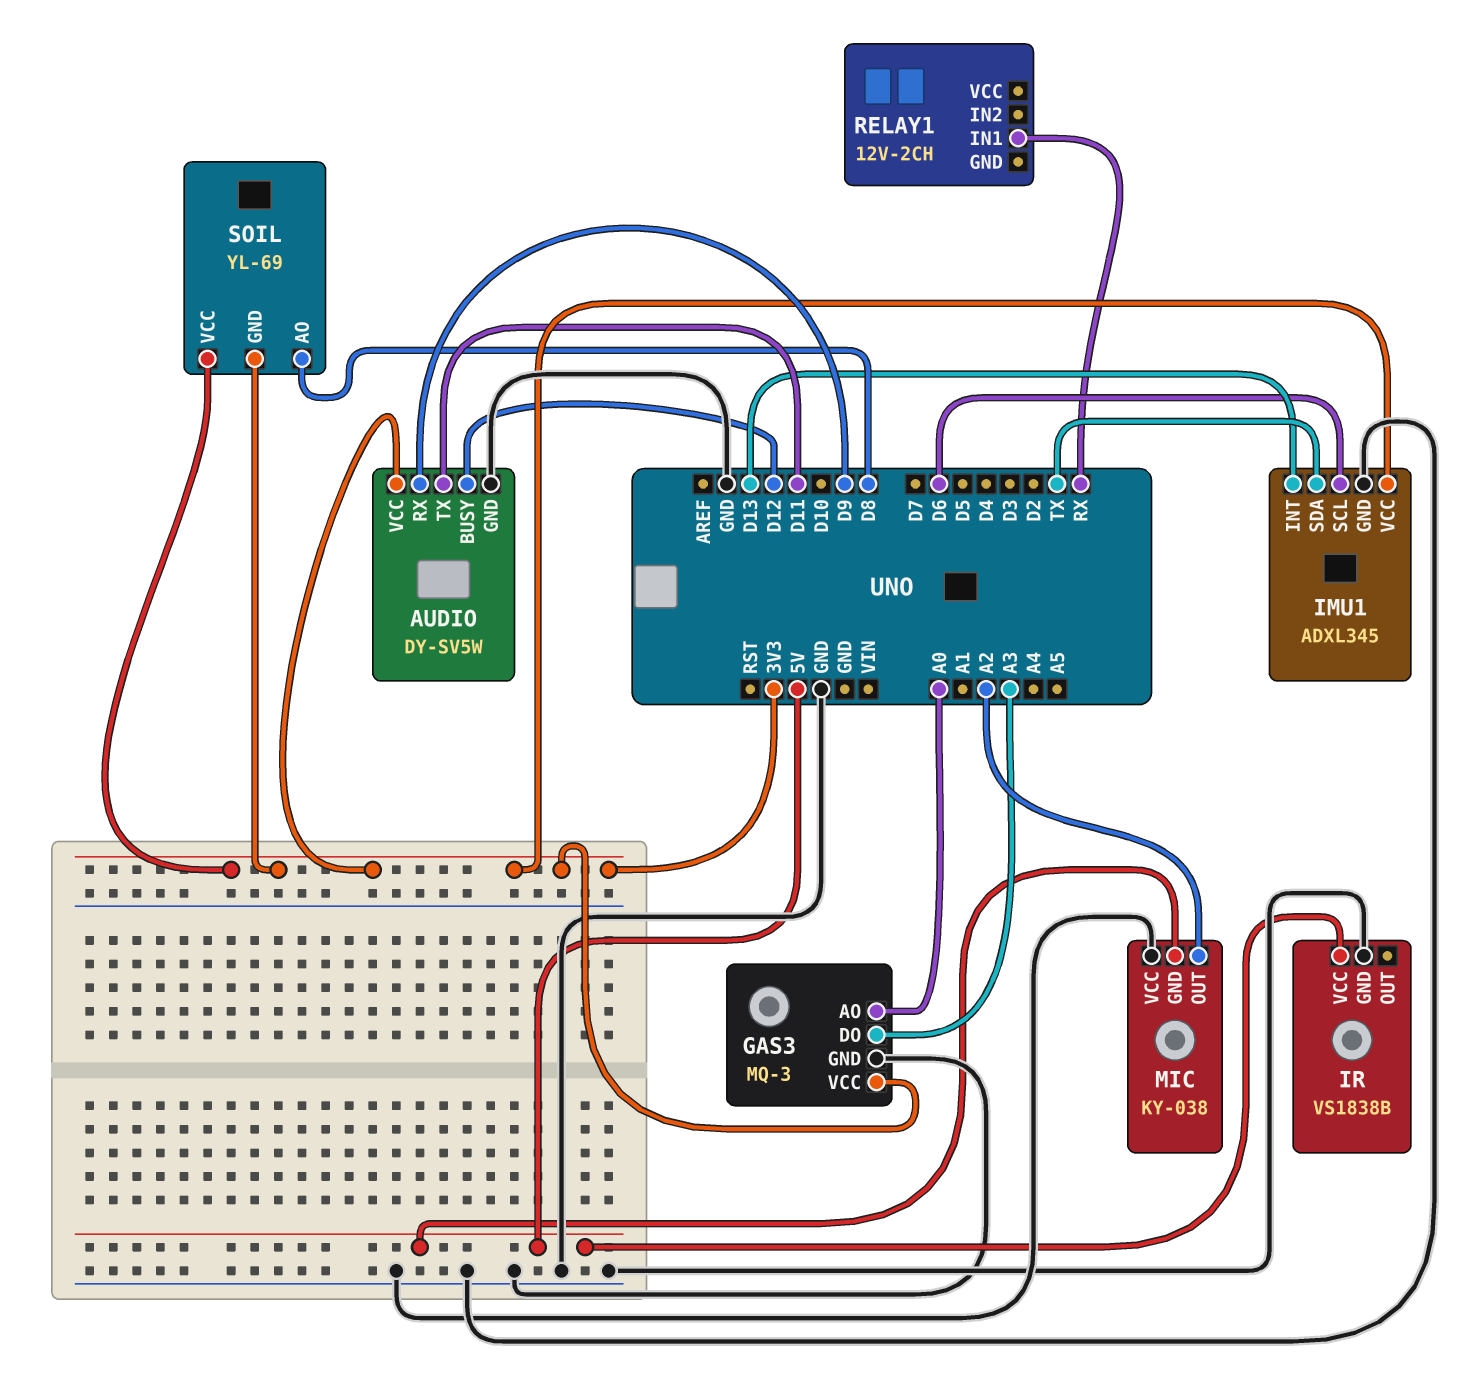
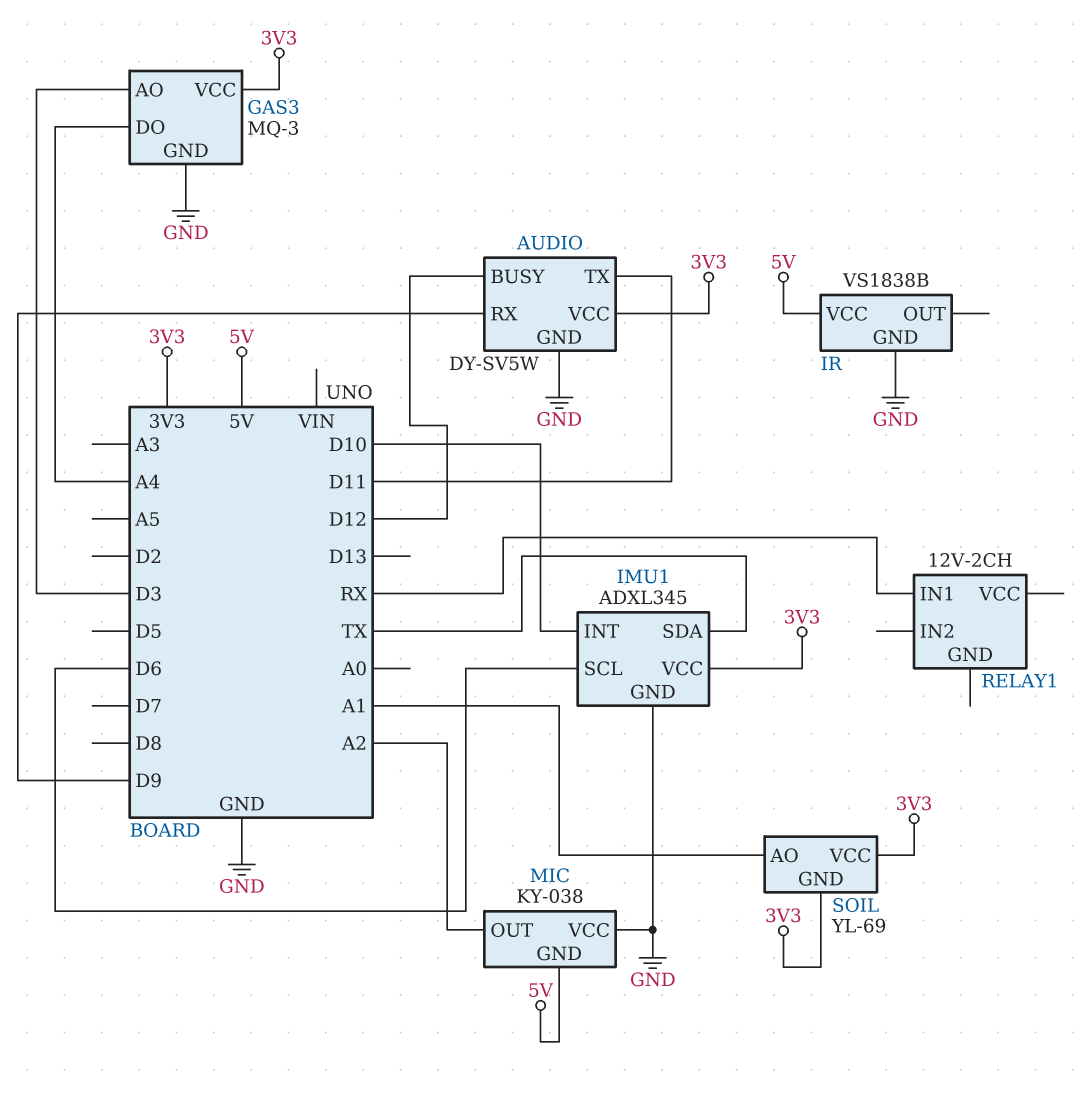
GAS3 pin AO: A0 -> D3
GAS3 pin DO: A3 -> A4
IMU1 pin INT: D13 -> D10
SOIL pin AO: D8 -> A1

